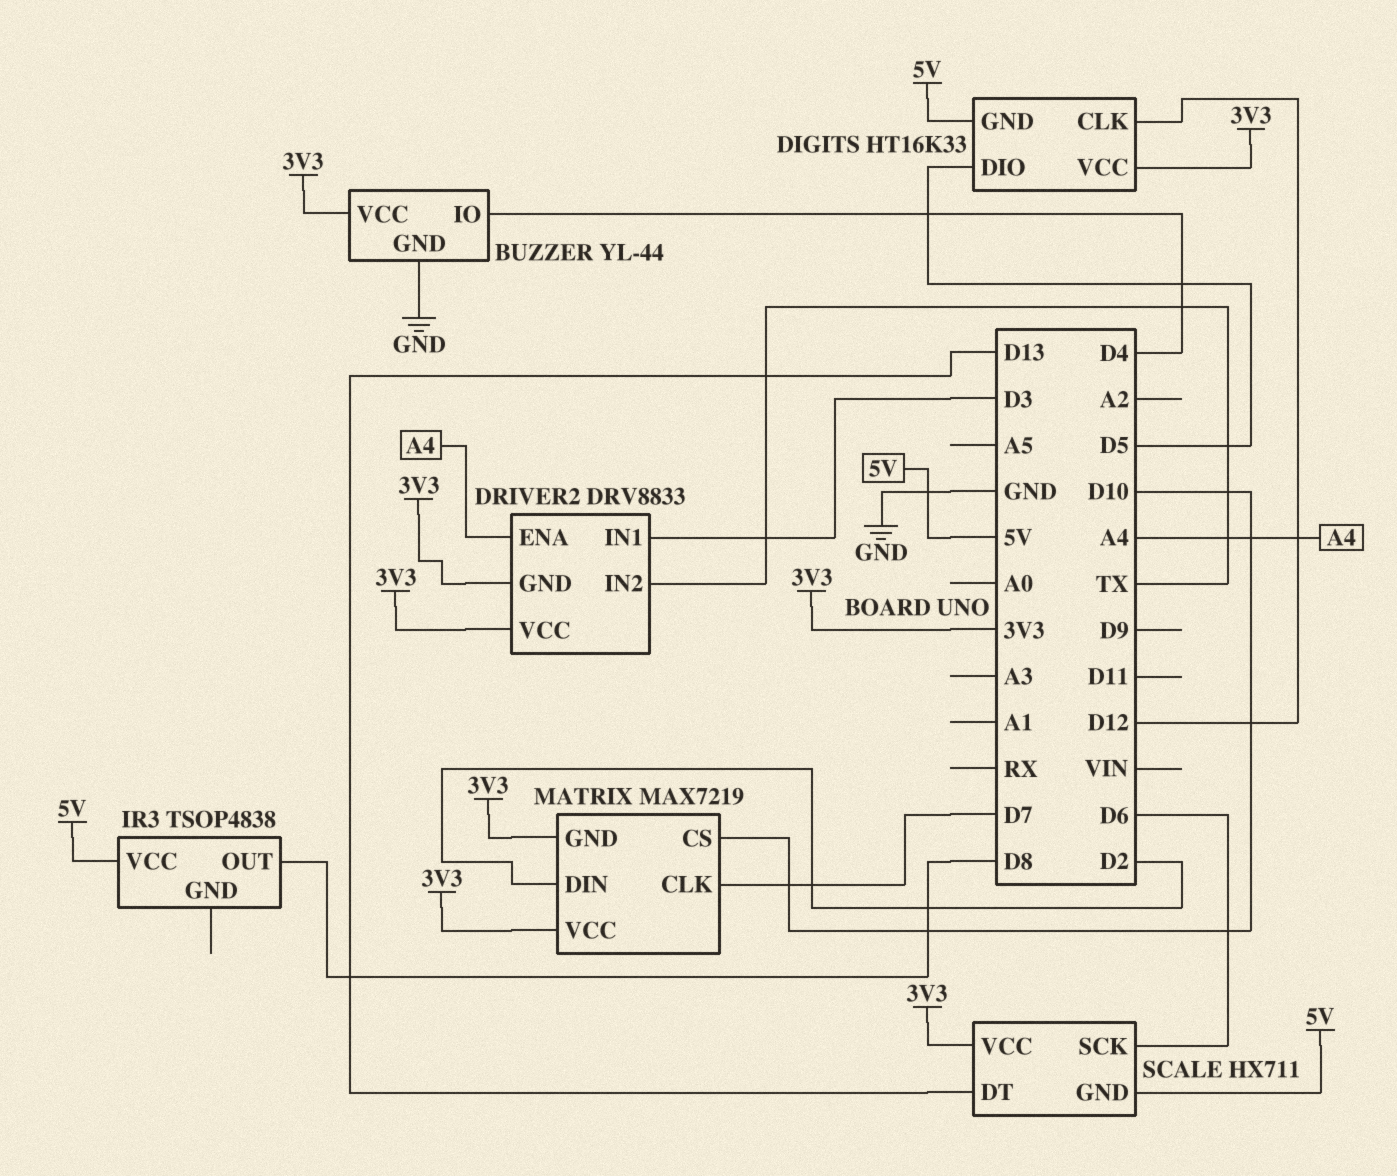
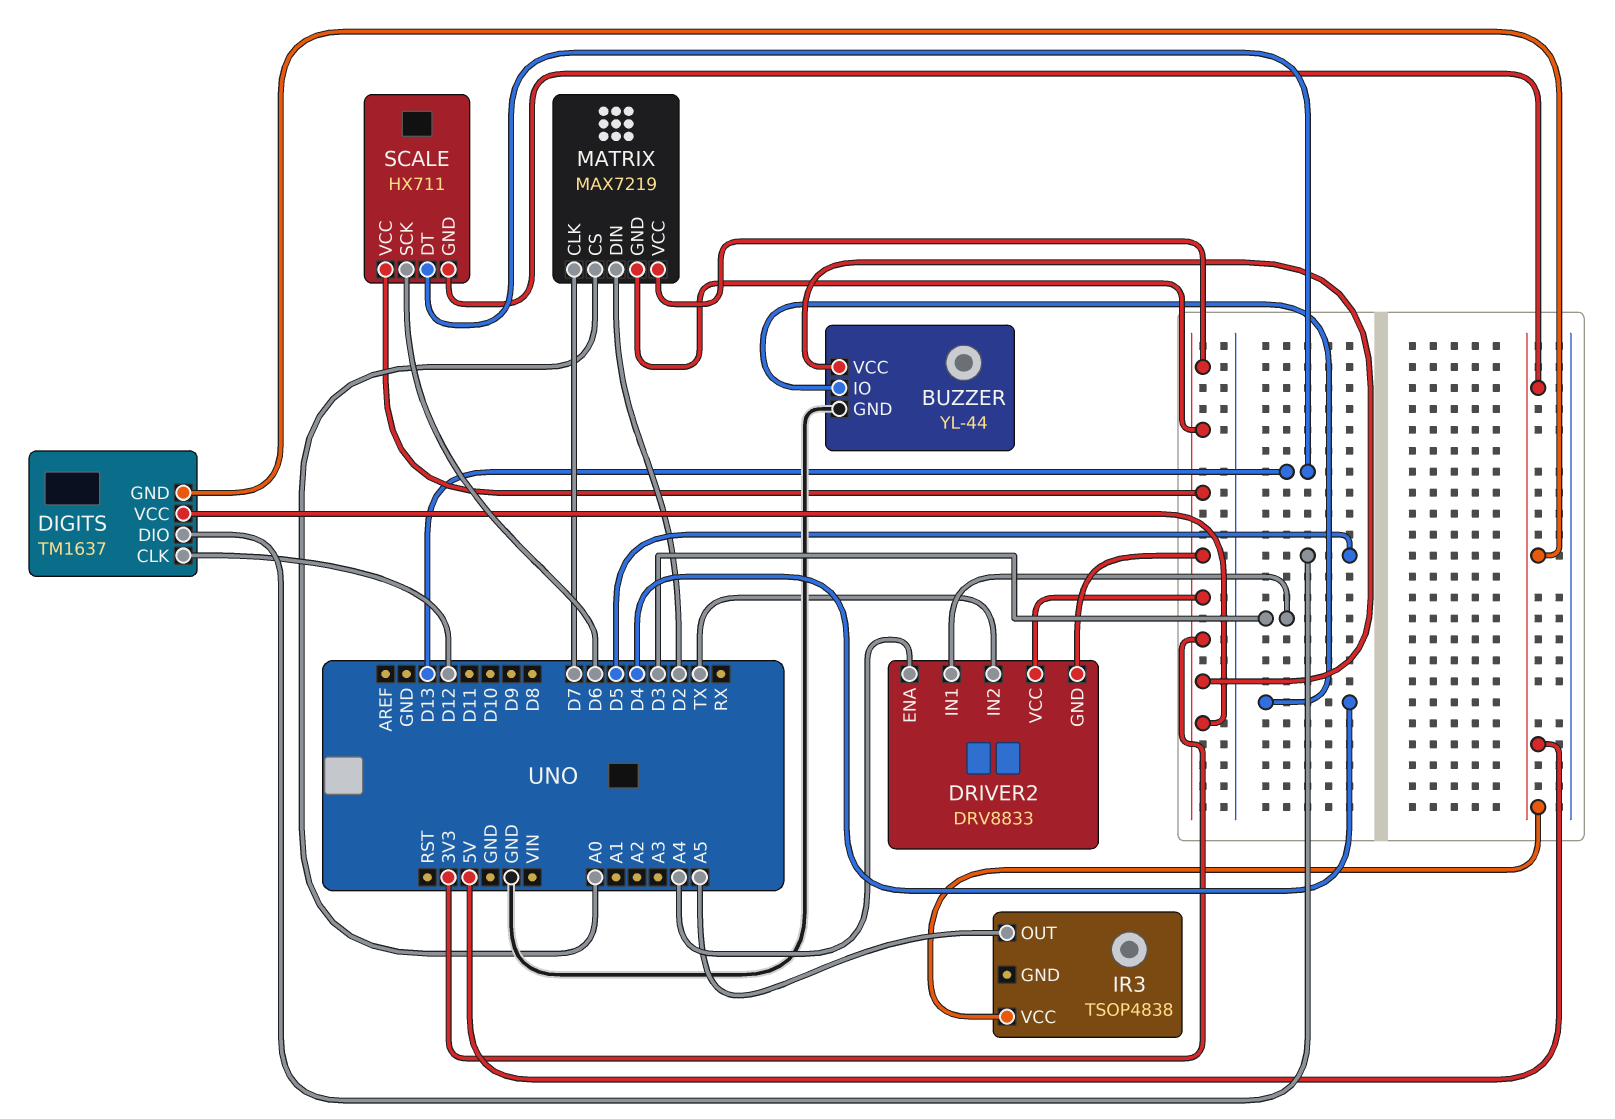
DIGITS: HT16K33 -> TM1637
IR3 pin OUT: D8 -> A5
MATRIX pin CS: D10 -> A0

